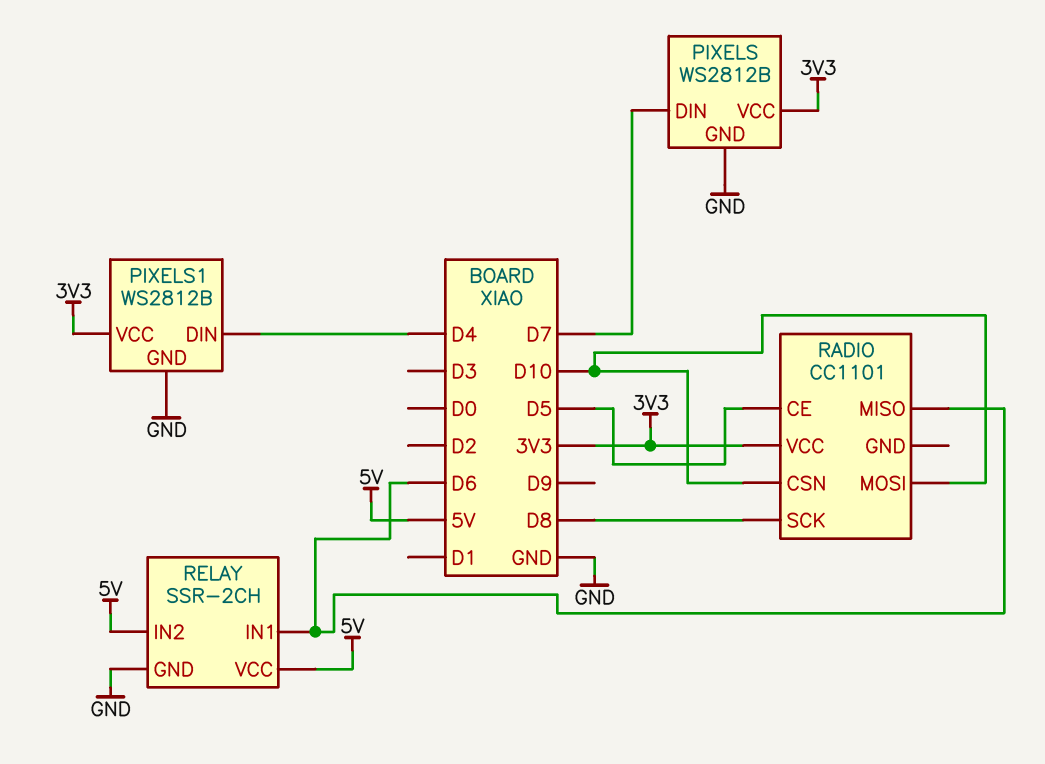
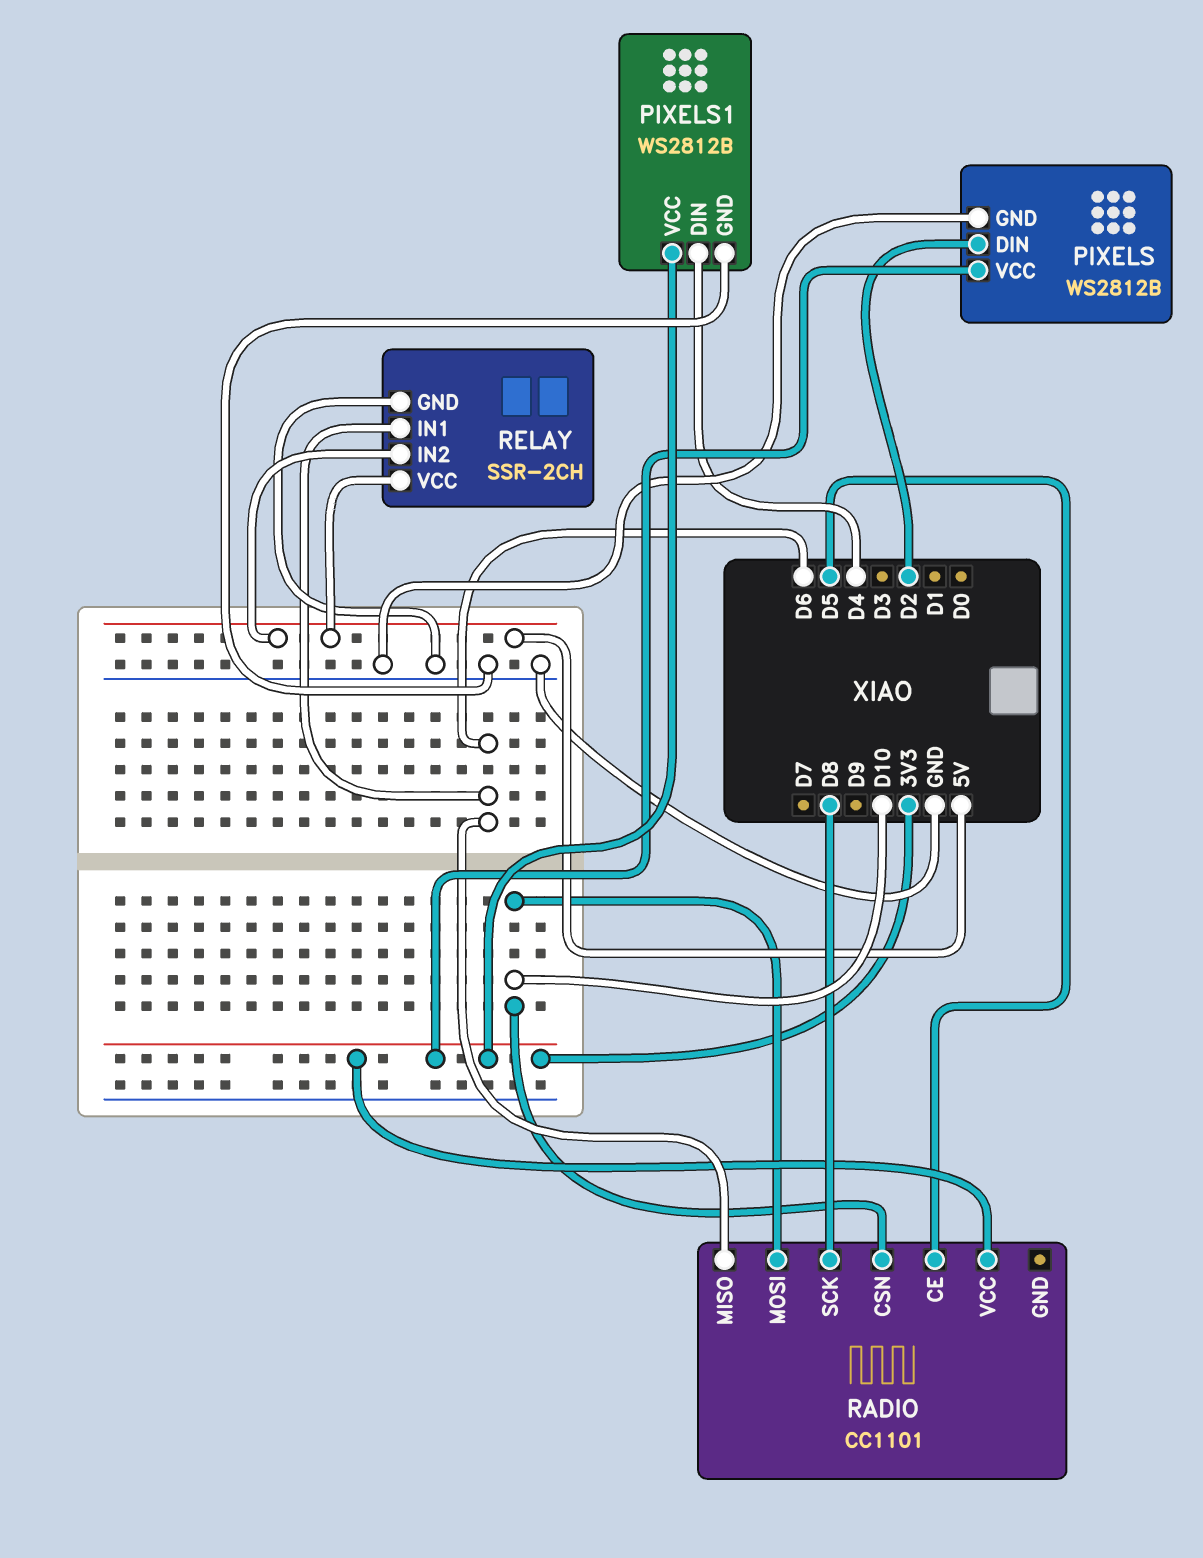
PIXELS pin DIN: D7 -> D2

